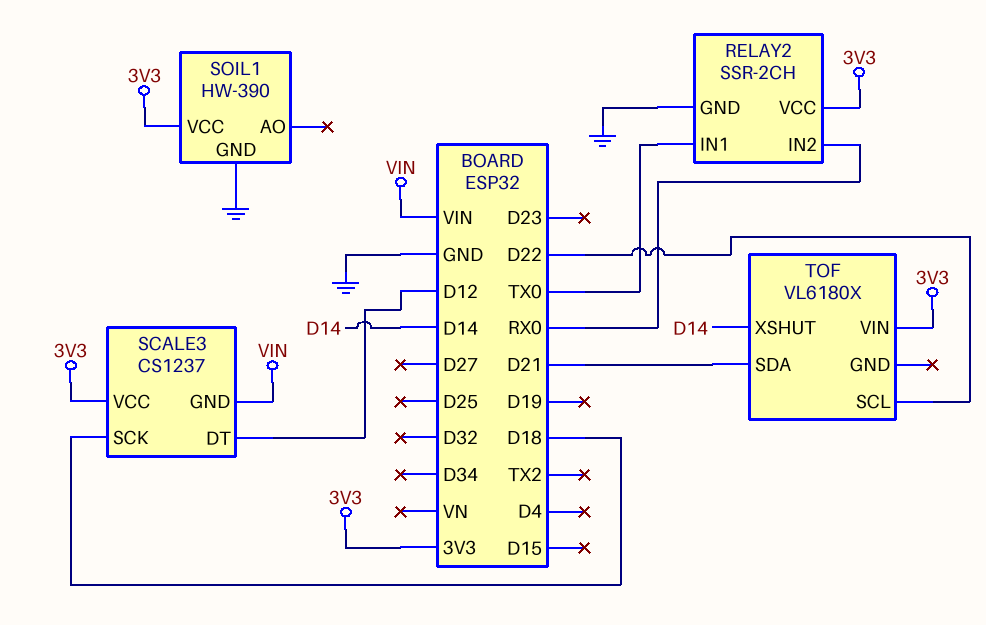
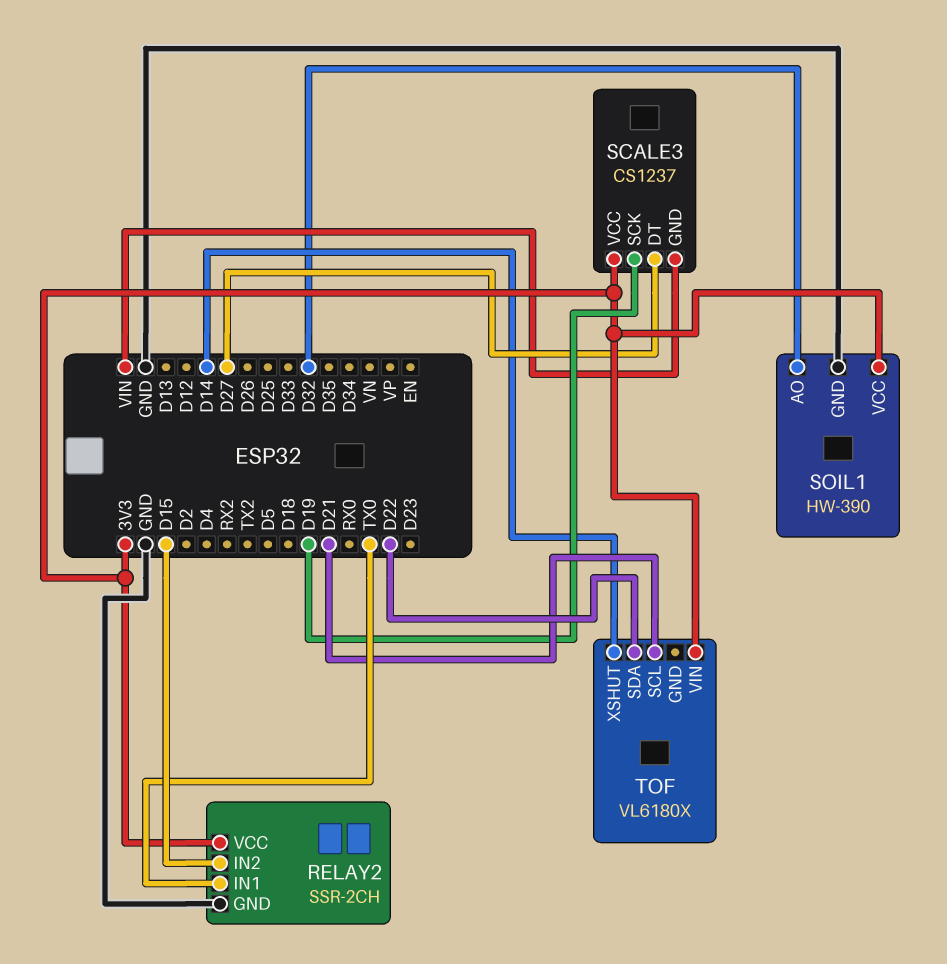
RELAY2 pin IN2: RX0 -> D15
SCALE3 pin DT: D12 -> D27
SCALE3 pin SCK: D18 -> D19
SOIL1 pin AO: none -> D32
TOF pin SCL: D22 -> D21
TOF pin SDA: D21 -> D22

